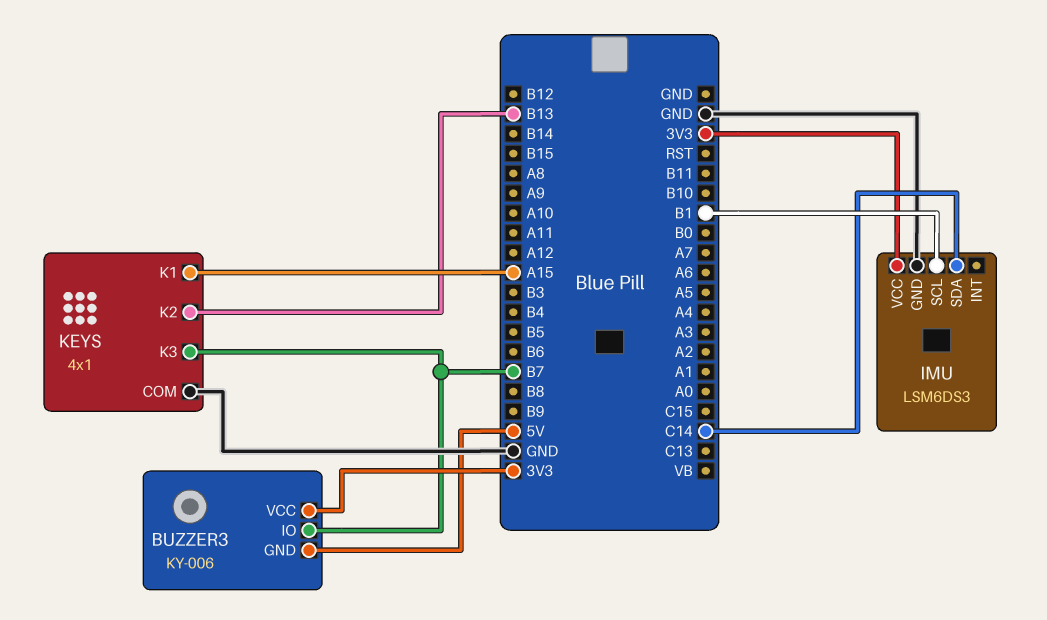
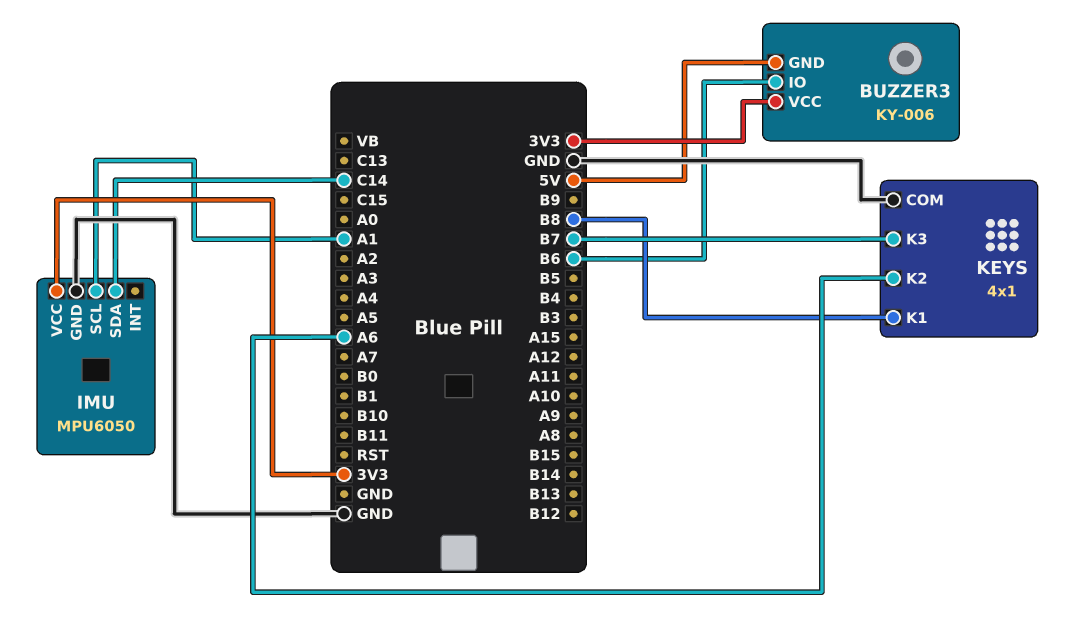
BUZZER3 pin IO: B7 -> B6
IMU: LSM6DS3 -> MPU6050
IMU pin SCL: B1 -> A1
KEYS pin K1: A15 -> B8
KEYS pin K2: B13 -> A6

